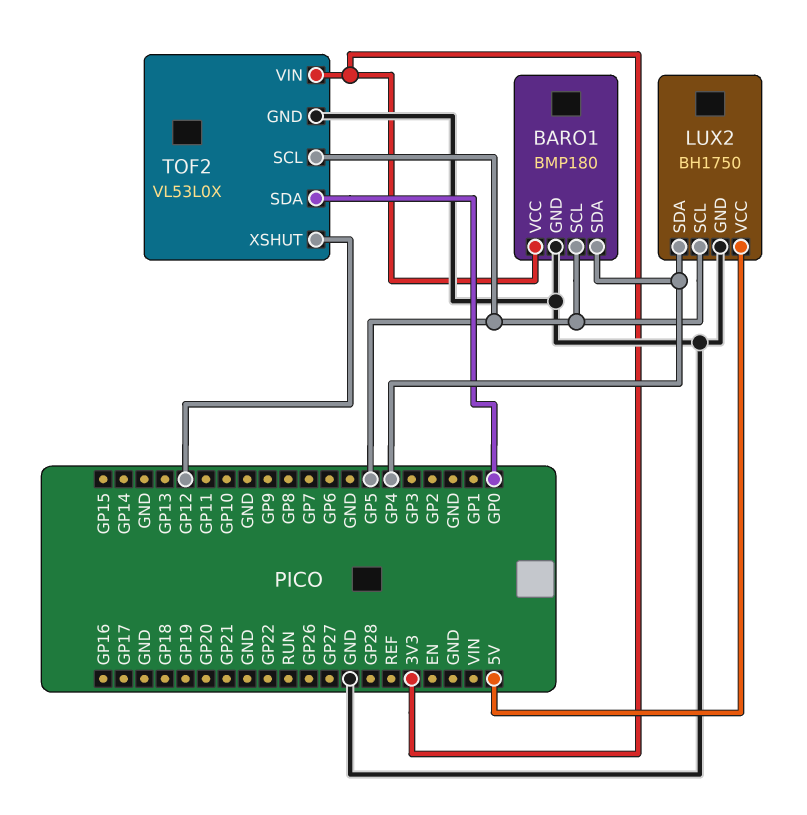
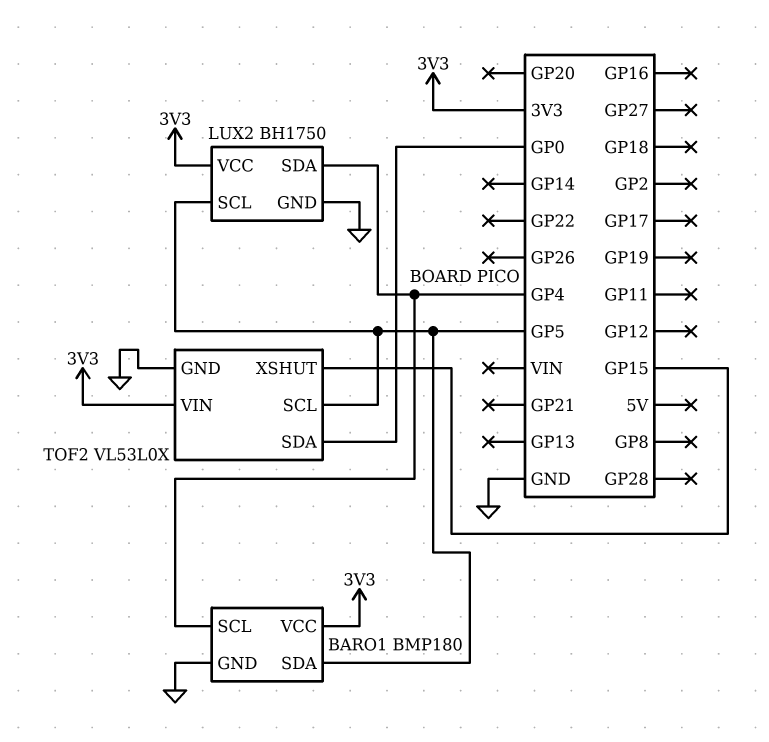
BARO1 pin SCL: GP5 -> GP4
BARO1 pin SDA: GP4 -> GP5
LUX2 pin VCC: 5V -> 3V3
TOF2 pin XSHUT: GP12 -> GP15

